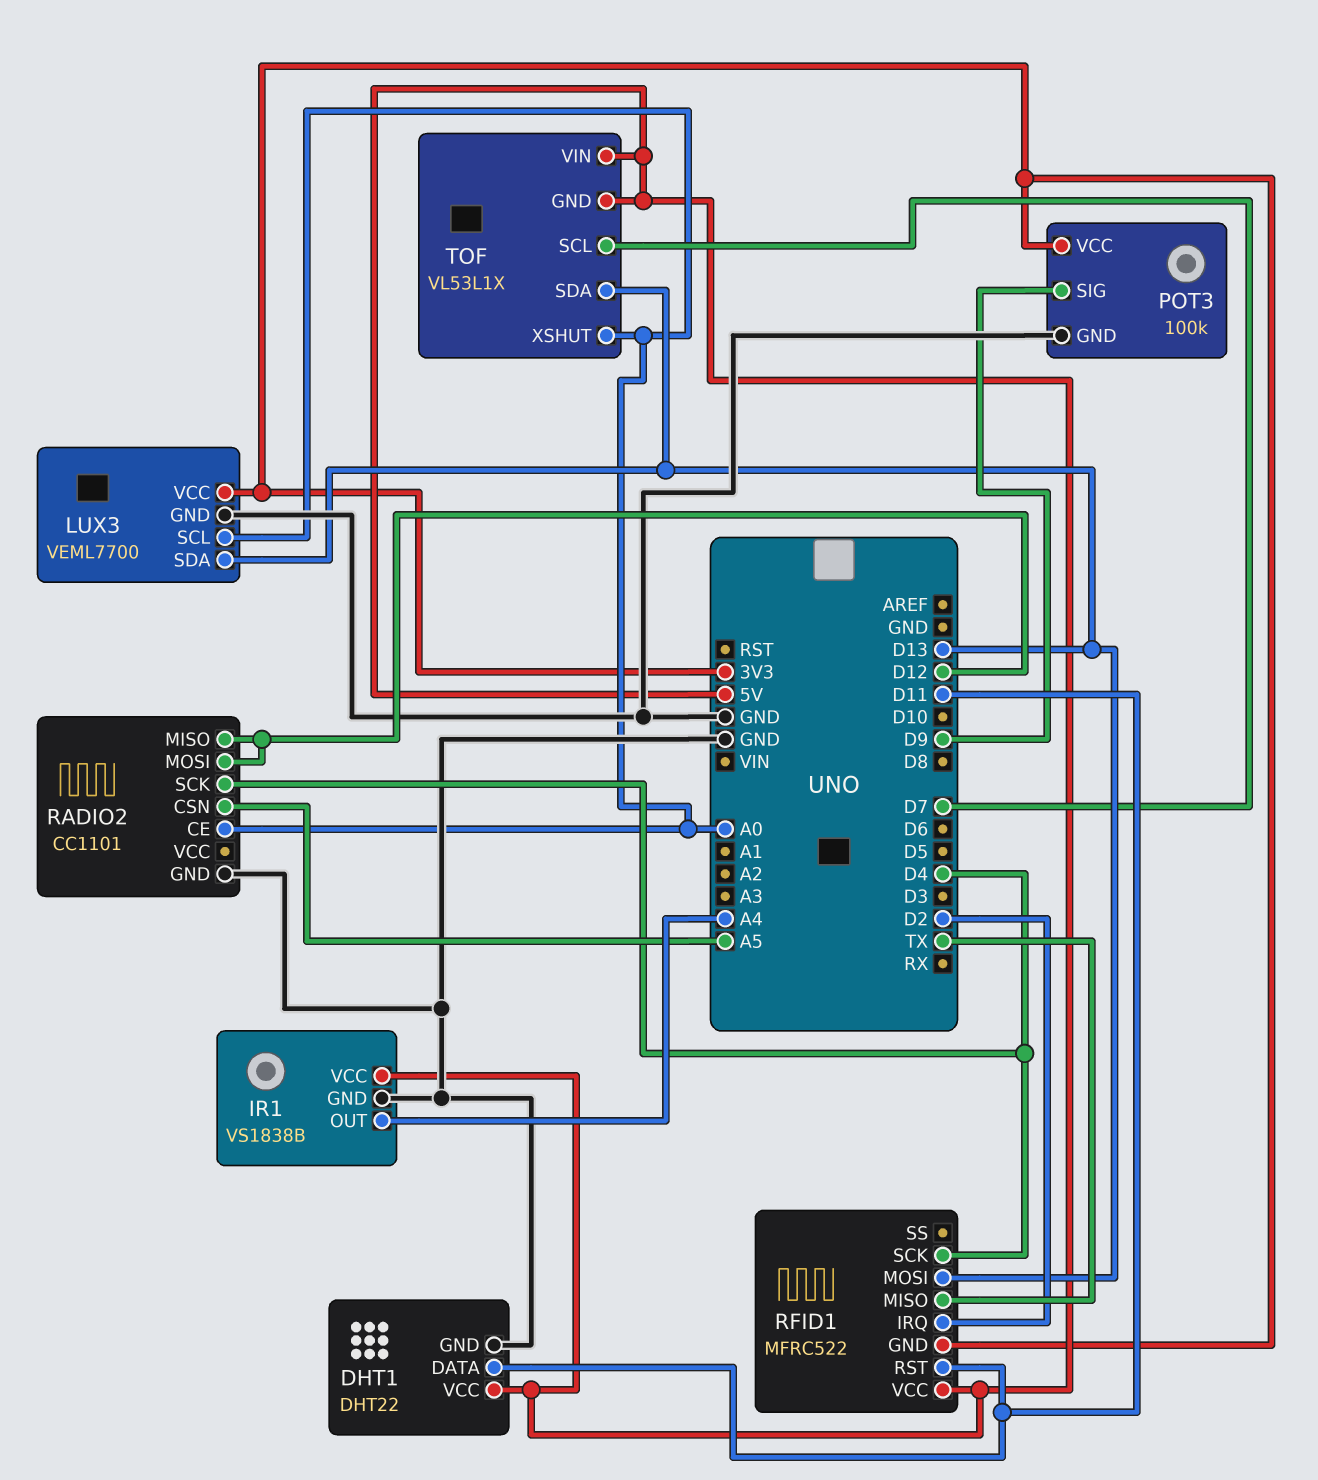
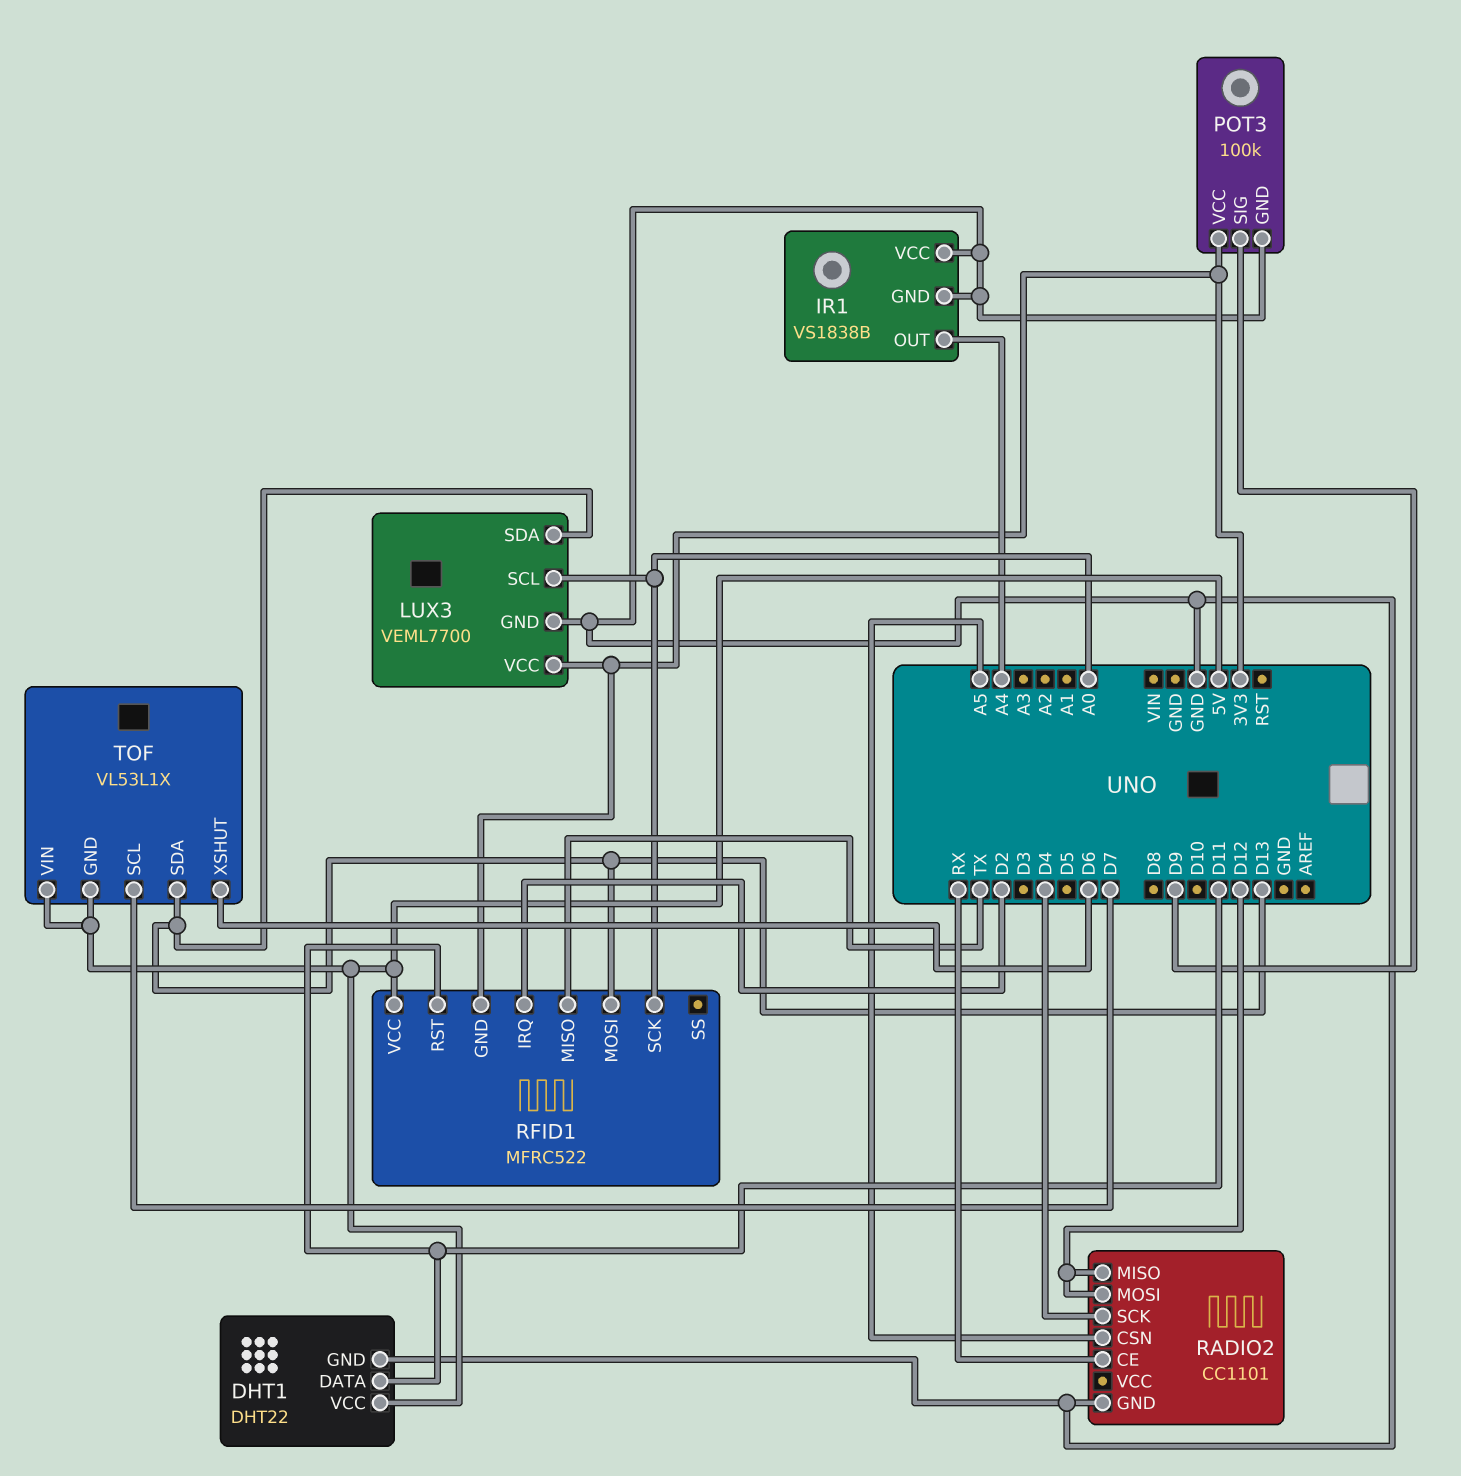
IR1 pin VCC: 5V -> GND
RADIO2 pin CE: A0 -> RX
RFID1 pin SCK: D4 -> A0
TOF pin XSHUT: A0 -> D6

